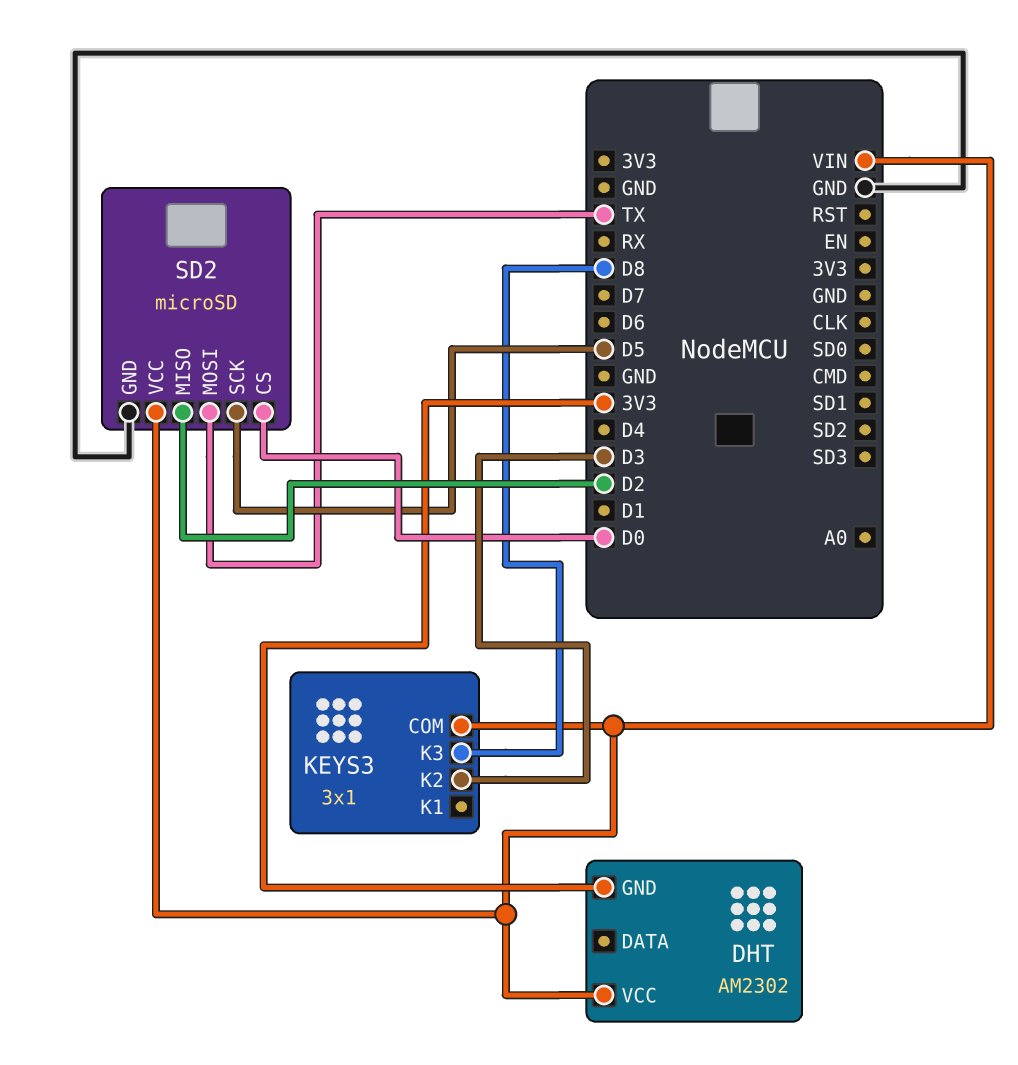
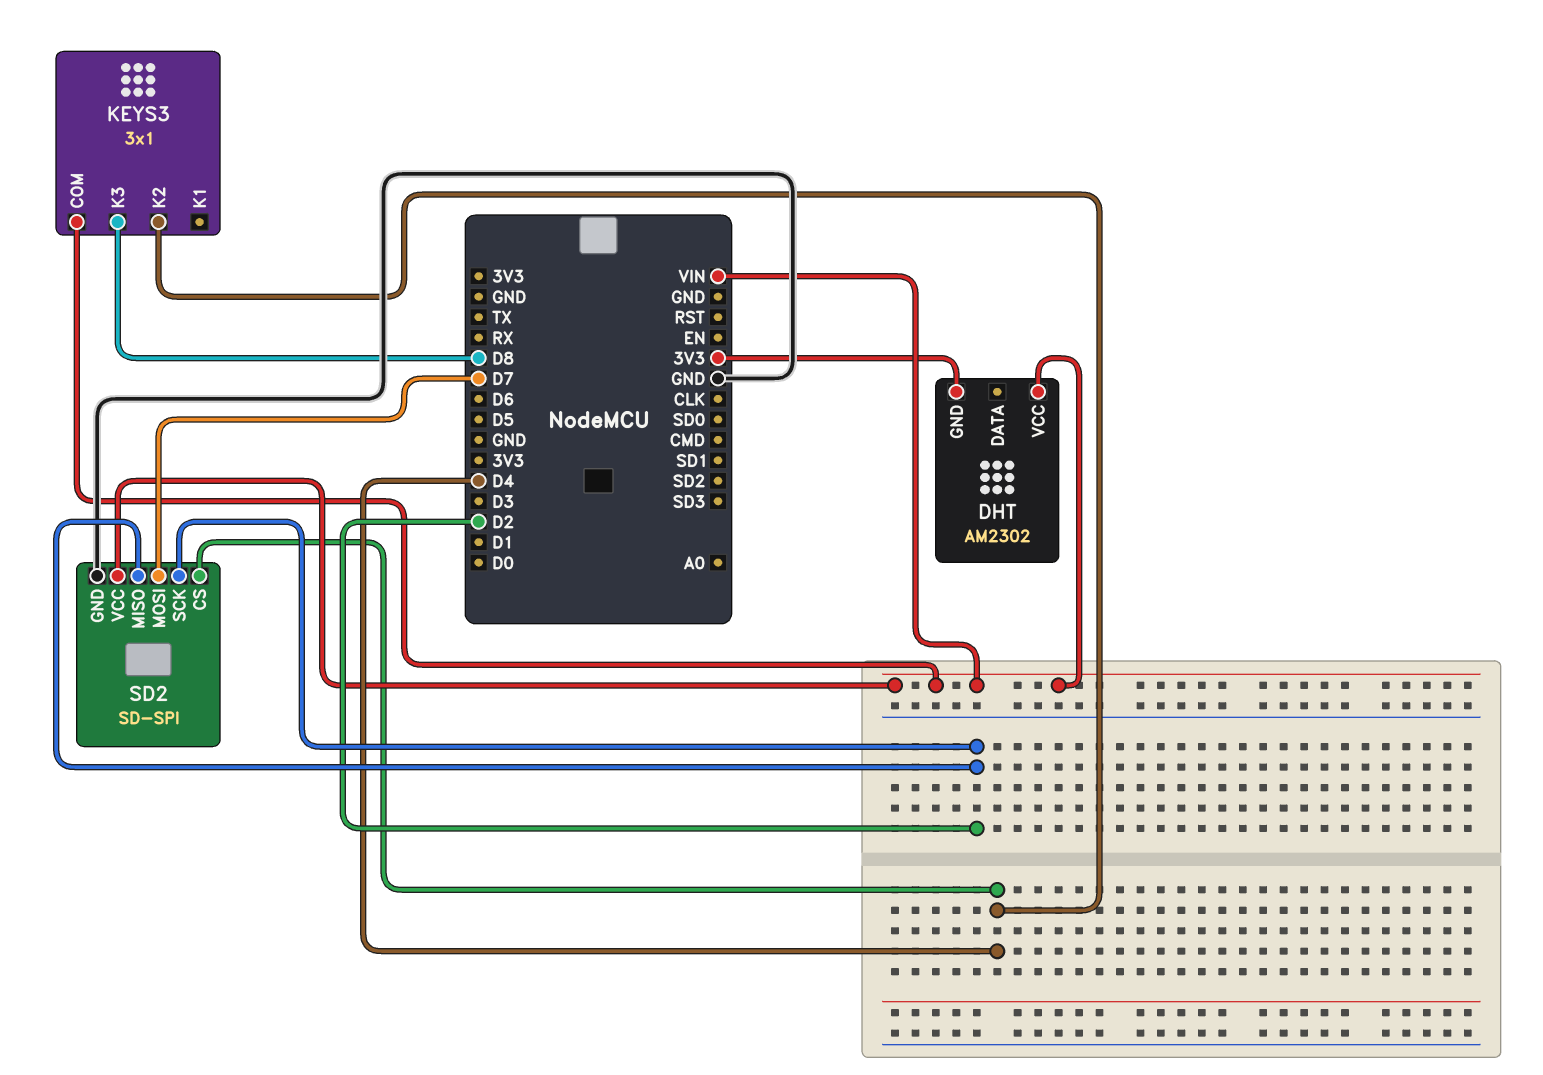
KEYS3 pin K2: D3 -> D4
SD2: microSD -> SD-SPI
SD2 pin CS: D0 -> D4
SD2 pin MOSI: TX -> D7
SD2 pin SCK: D5 -> D2

